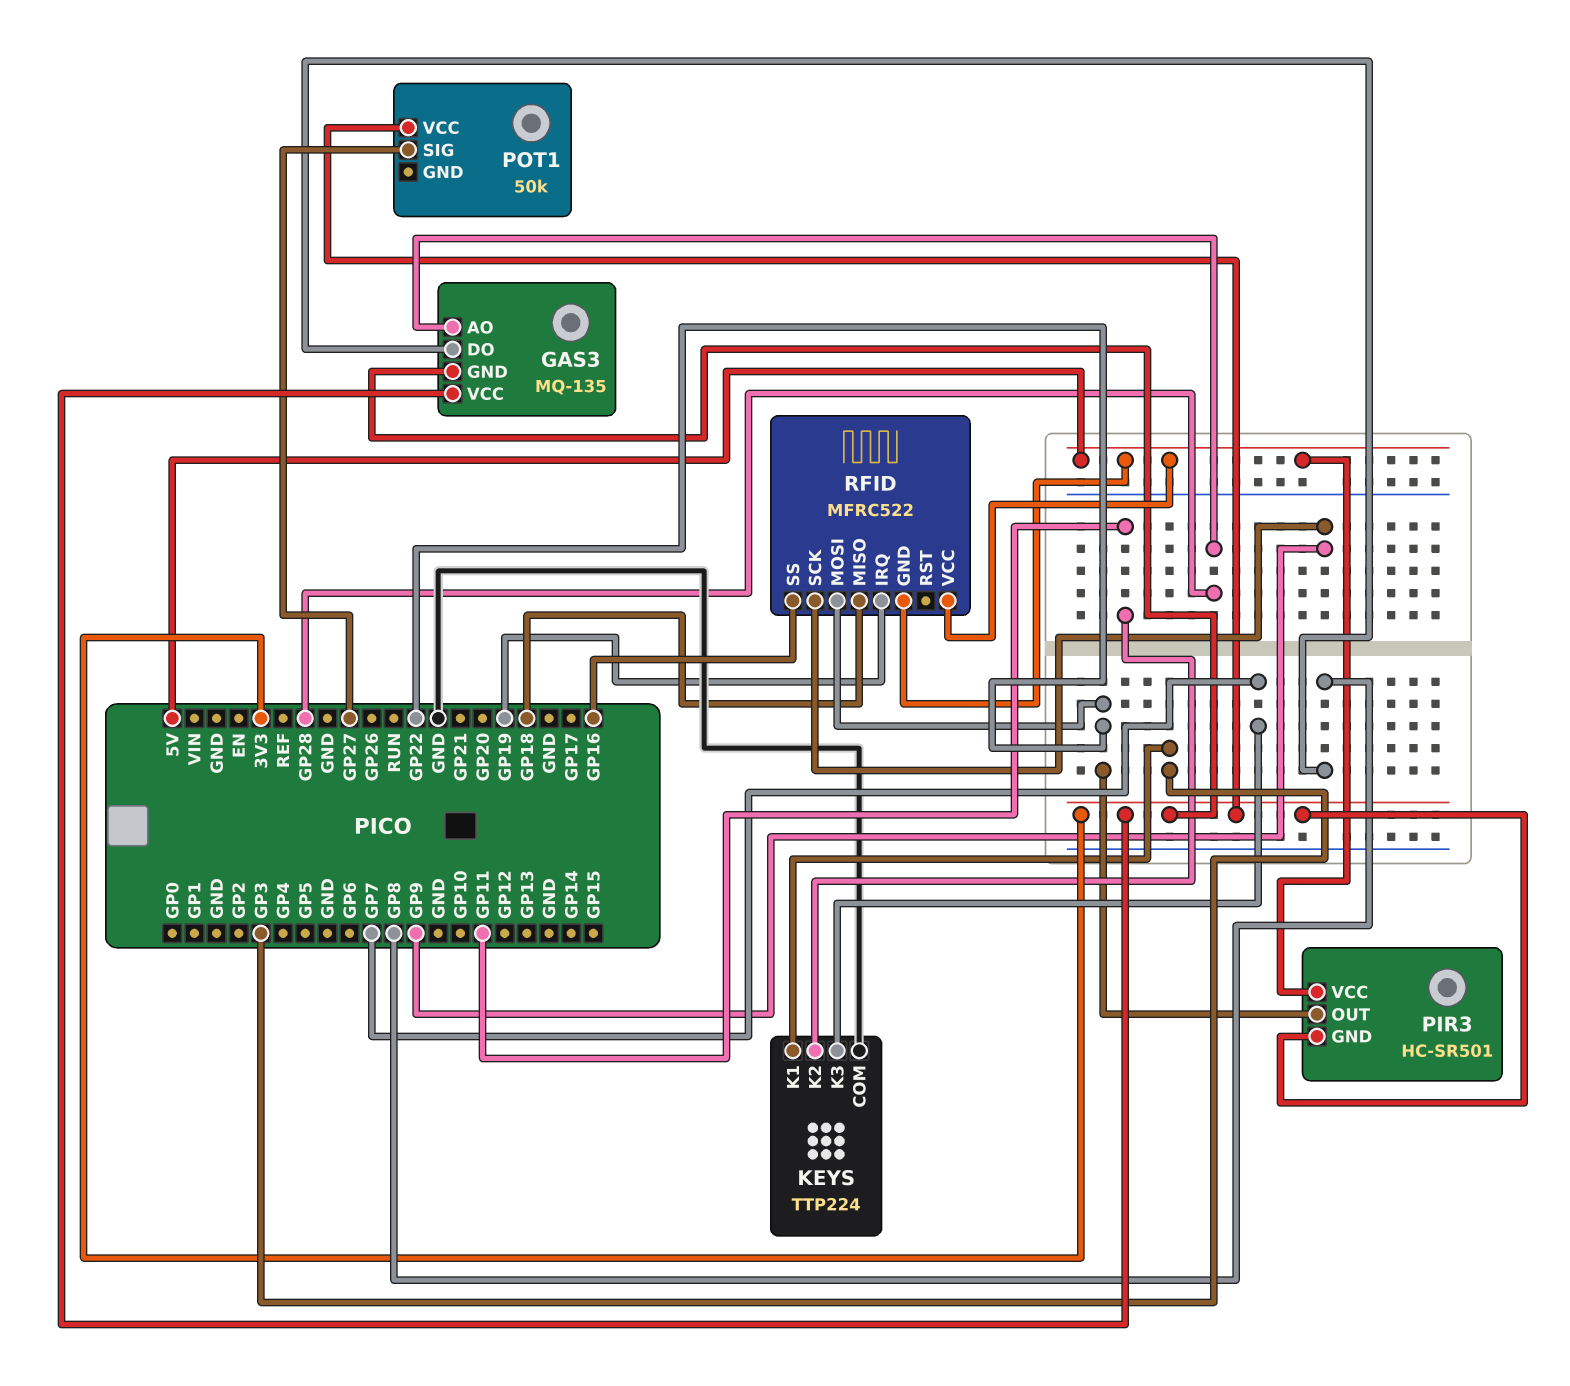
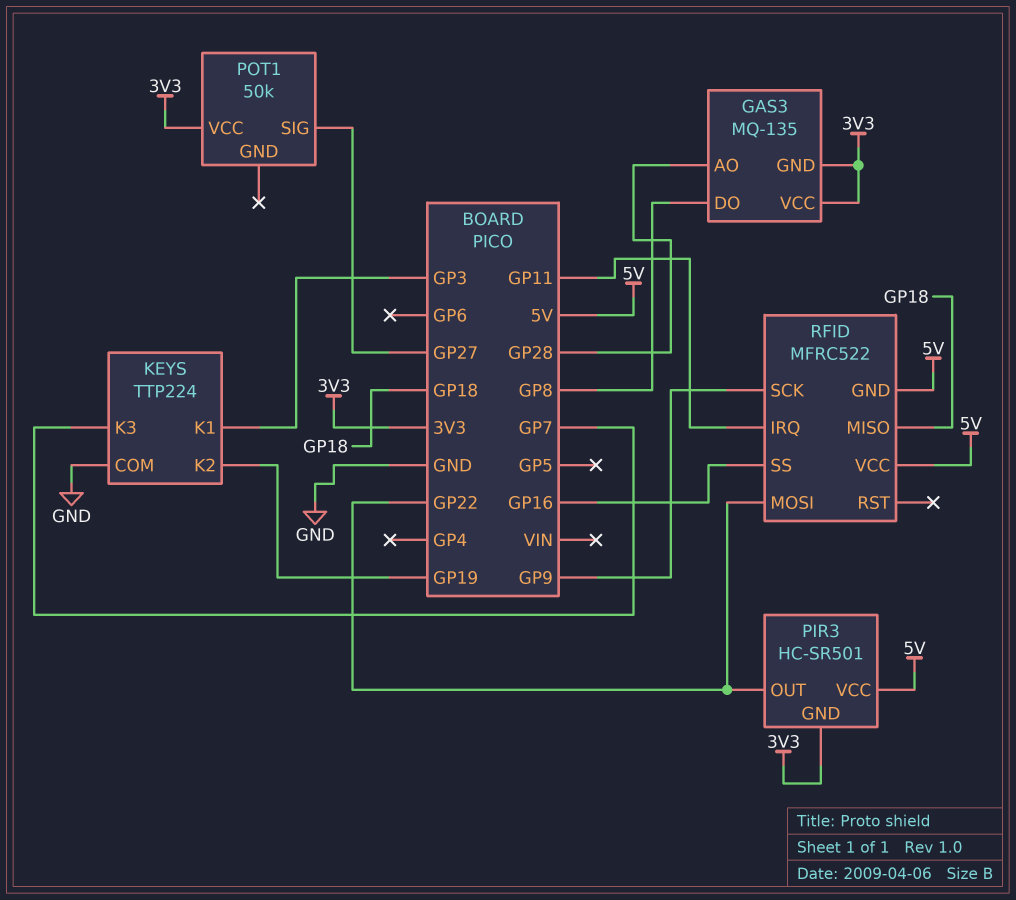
KEYS pin K2: GP11 -> GP19
RFID pin IRQ: GP19 -> GP11

